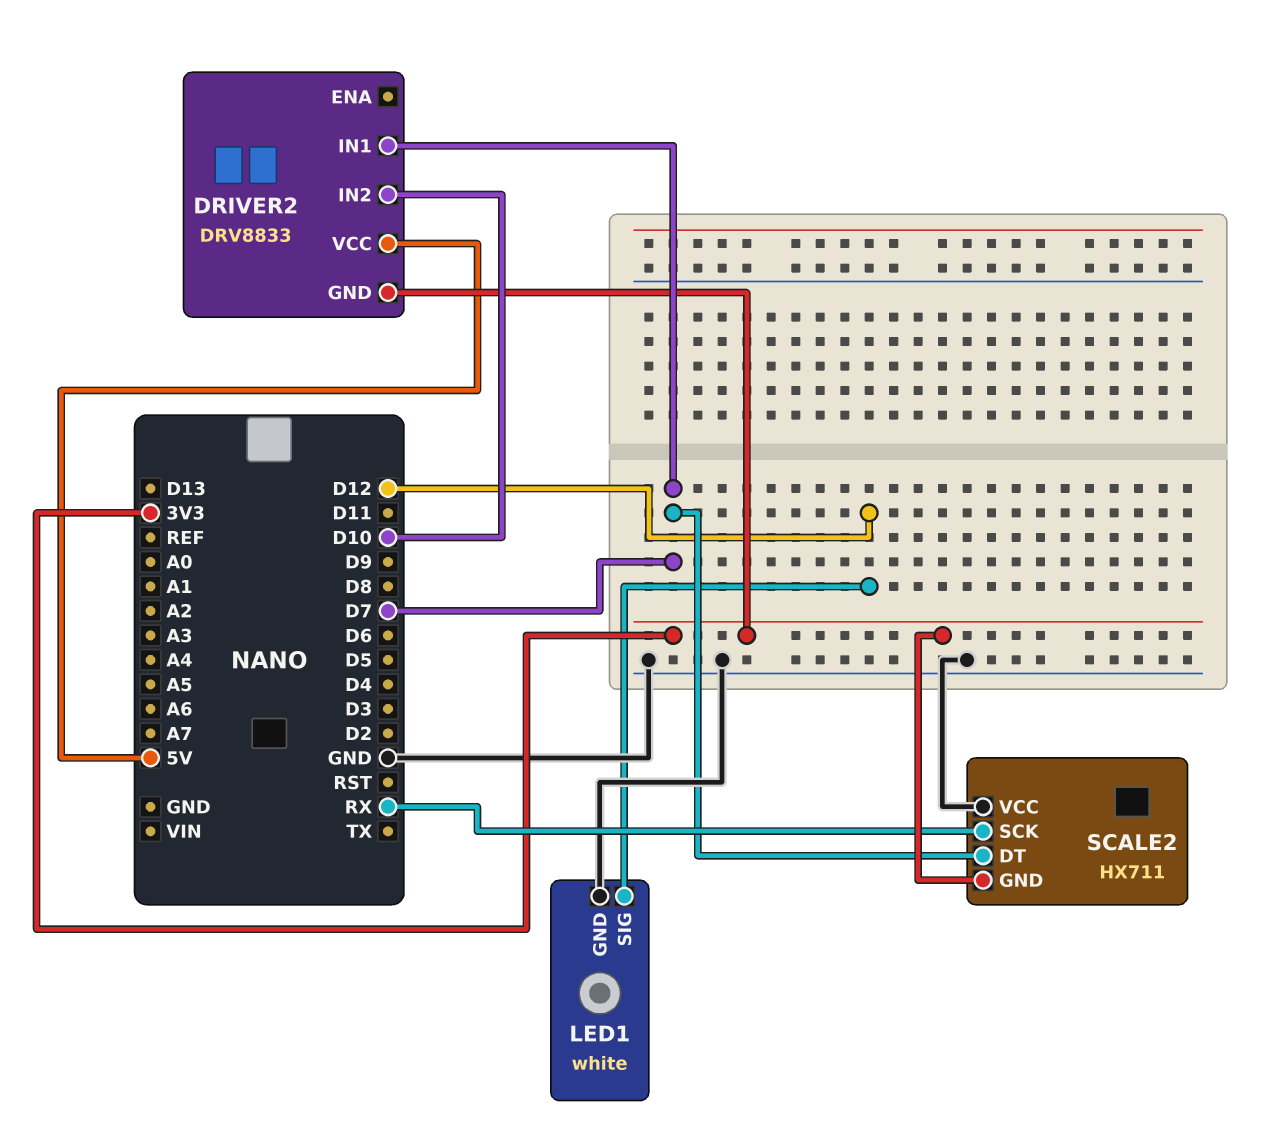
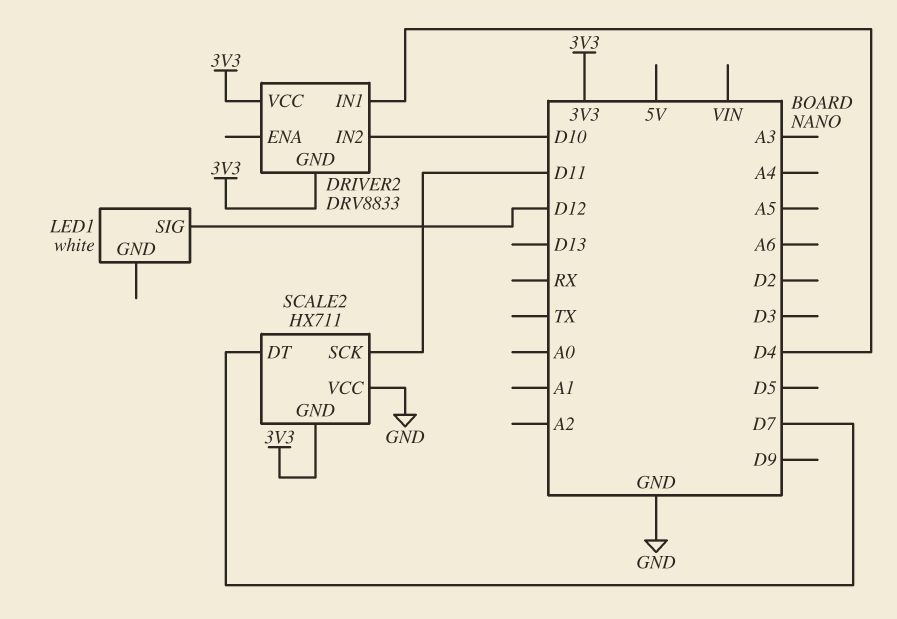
DRIVER2 pin IN1: D7 -> D4
DRIVER2 pin VCC: 5V -> 3V3
LED1 pin GND: GND -> none
SCALE2 pin SCK: RX -> D11

